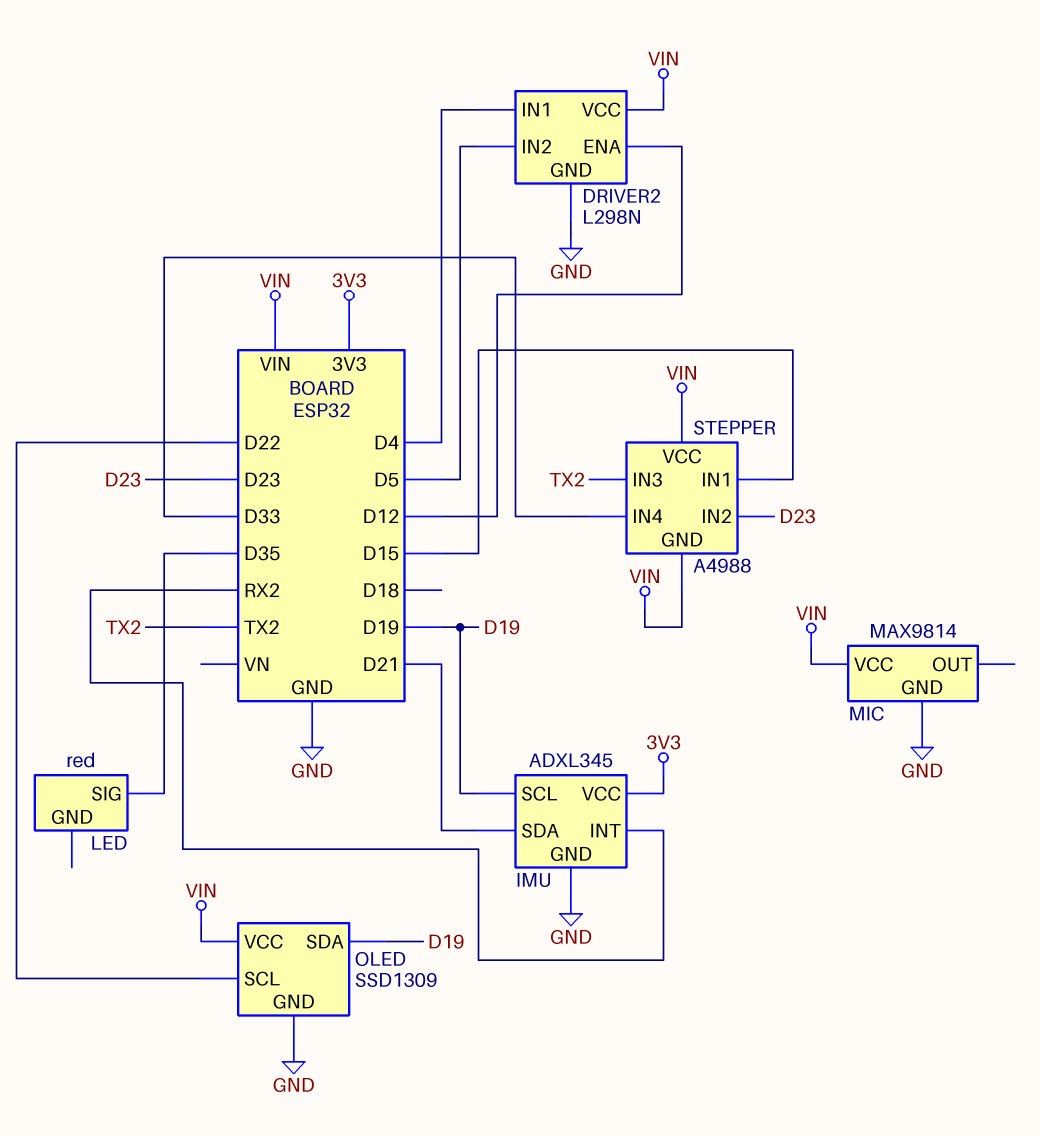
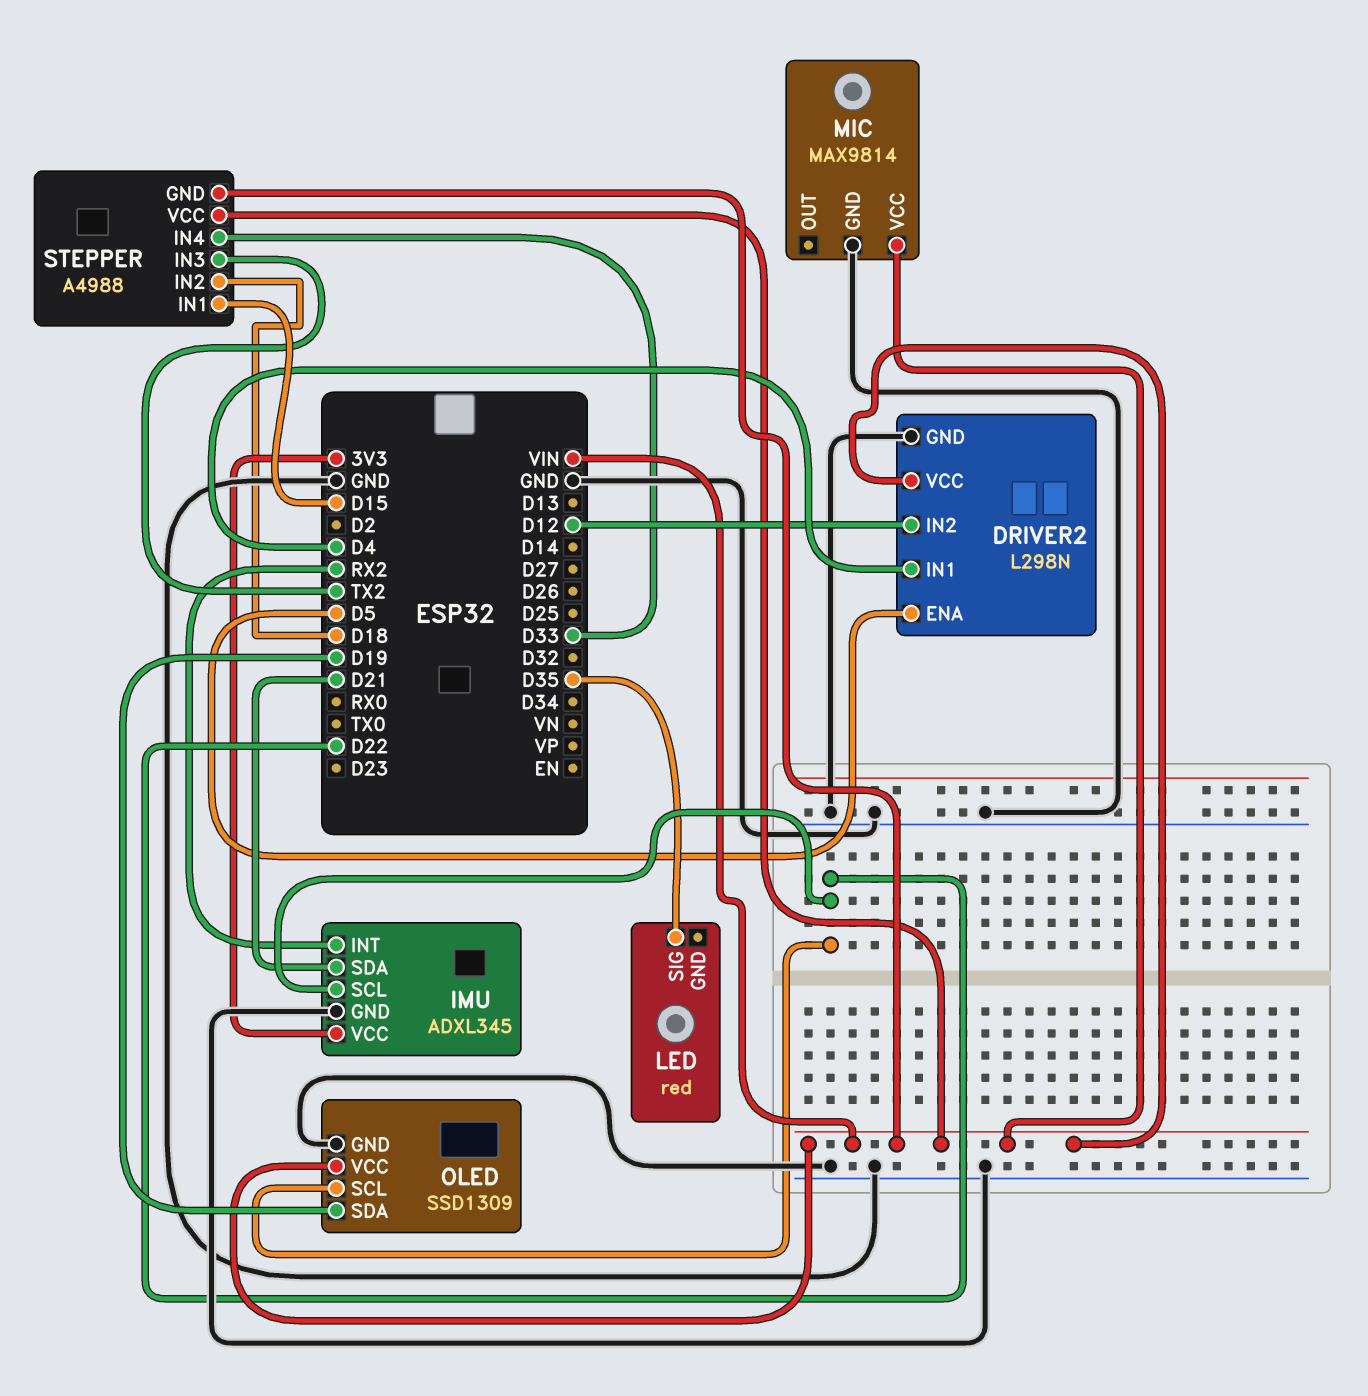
DRIVER2 pin ENA: D12 -> D5
DRIVER2 pin IN2: D5 -> D12
IMU pin SCL: D19 -> D22
STEPPER pin IN2: D23 -> D18

